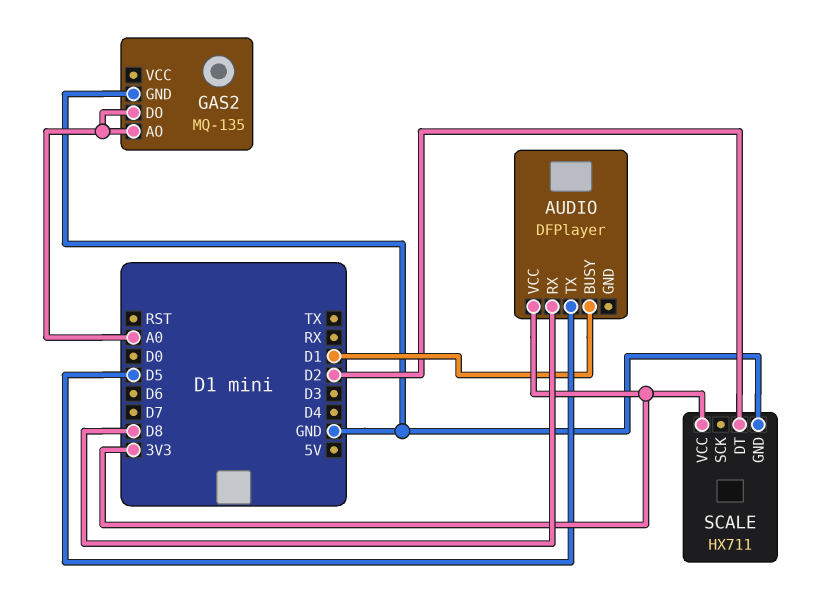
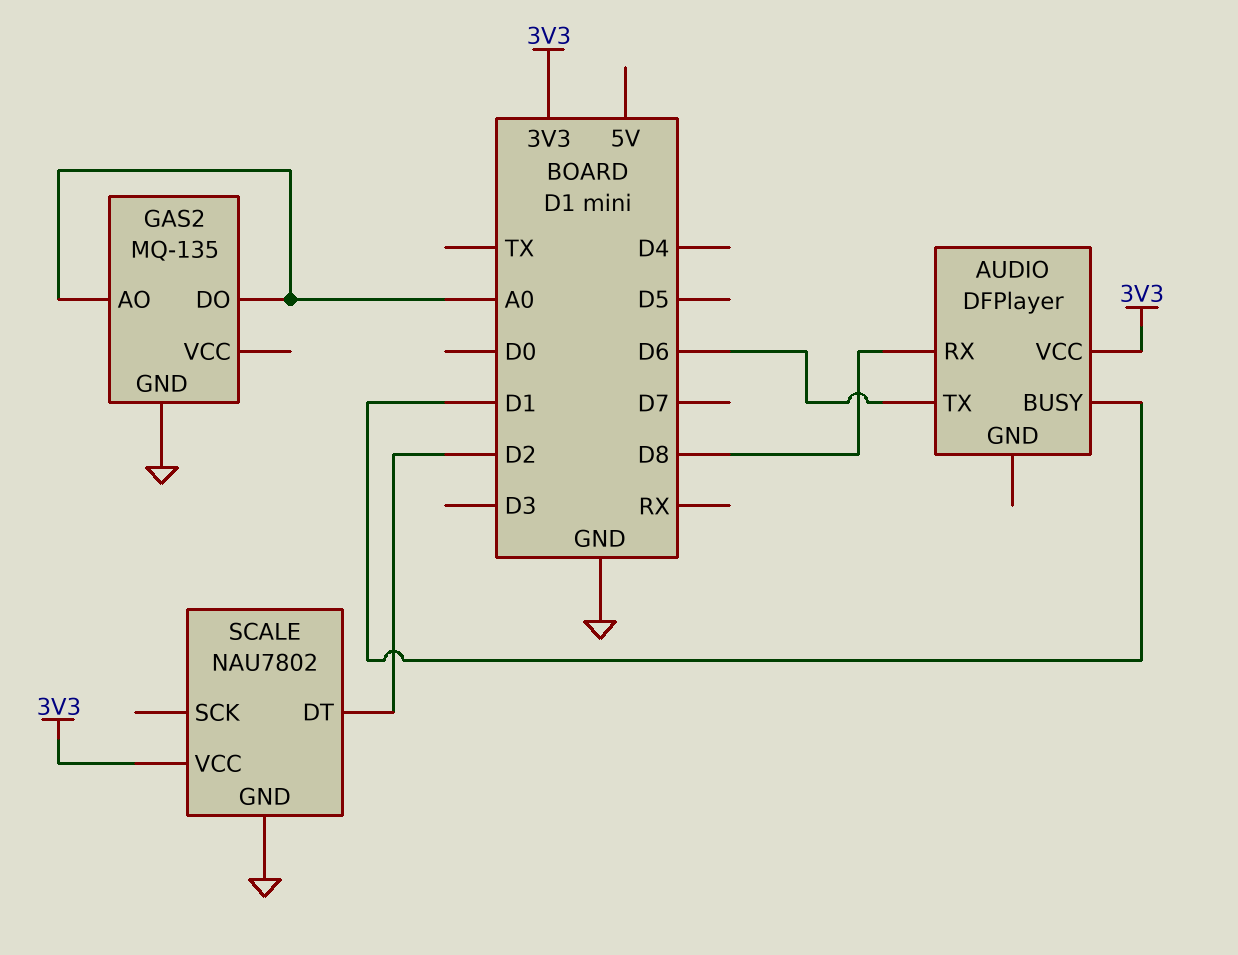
AUDIO pin TX: D5 -> D6
SCALE: HX711 -> NAU7802

